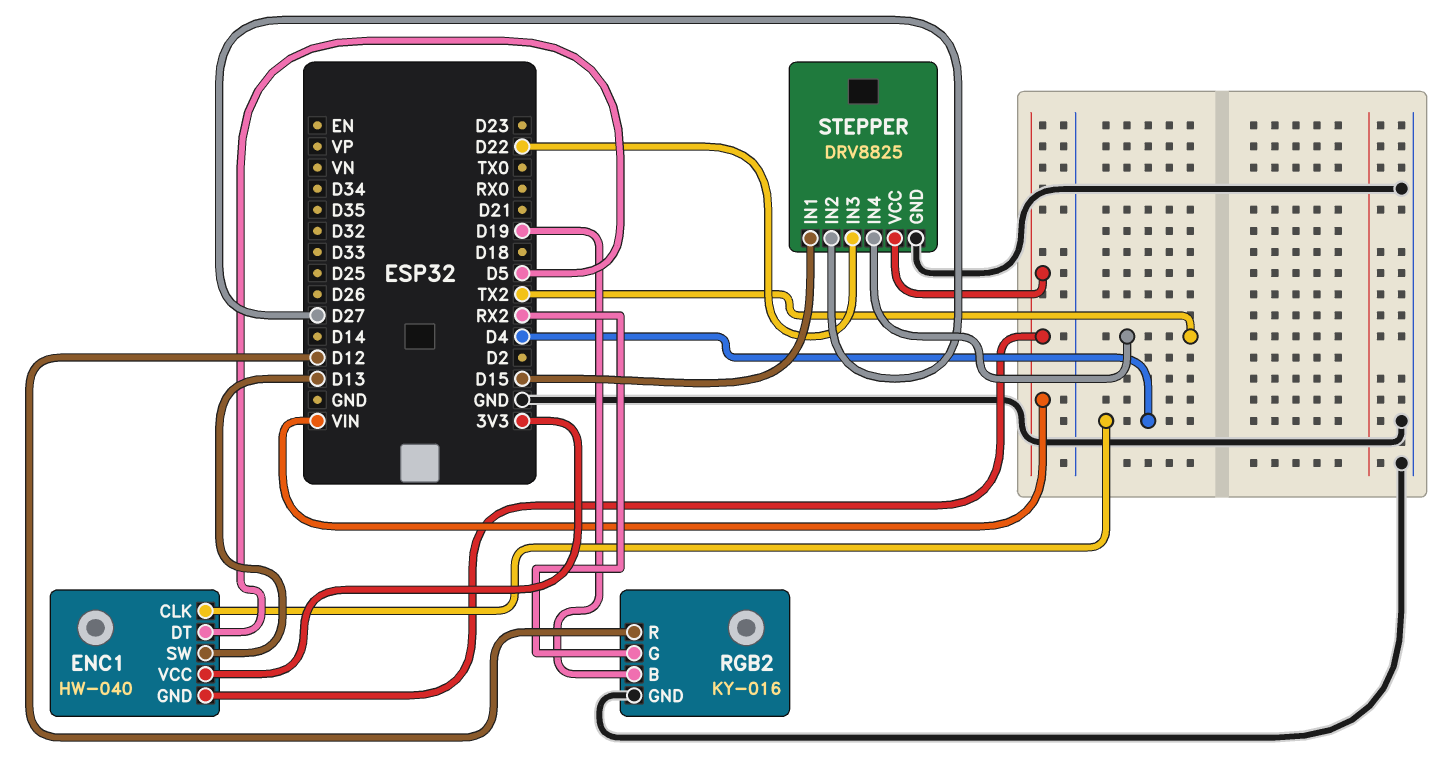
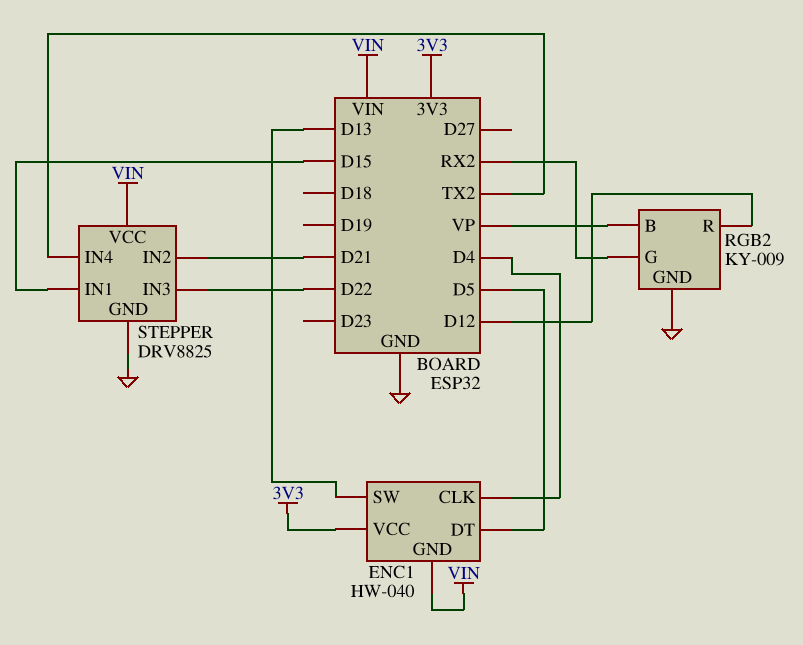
RGB2: KY-016 -> KY-009
RGB2 pin B: D19 -> VP
STEPPER pin IN2: D27 -> D21

